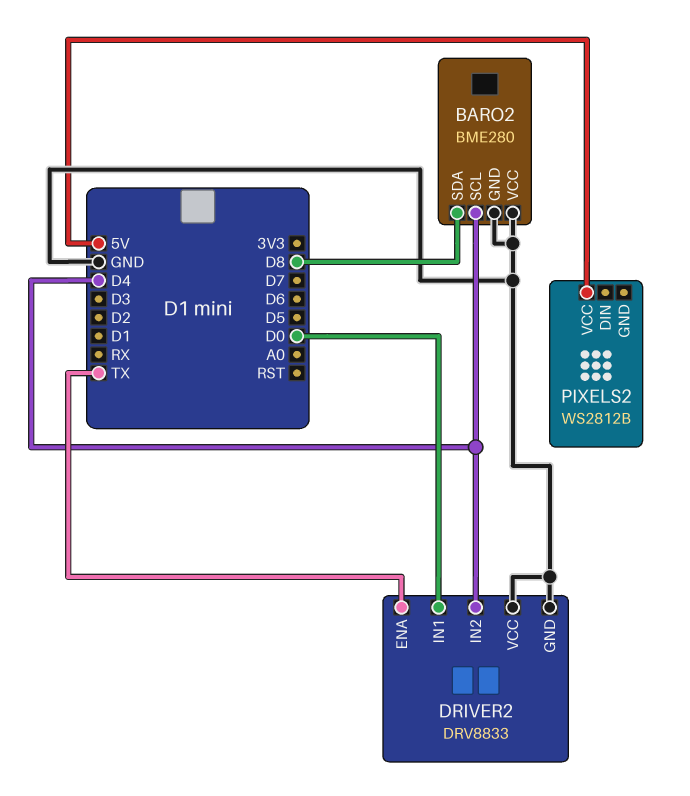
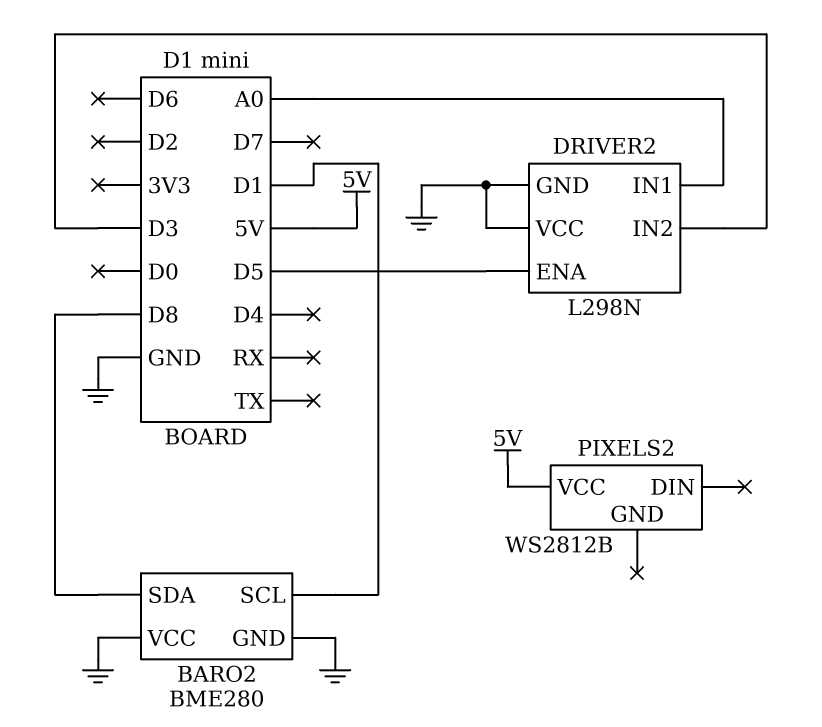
BARO2 pin SCL: D4 -> D1
DRIVER2: DRV8833 -> L298N
DRIVER2 pin ENA: TX -> D5
DRIVER2 pin IN1: D0 -> A0
DRIVER2 pin IN2: D4 -> D3

